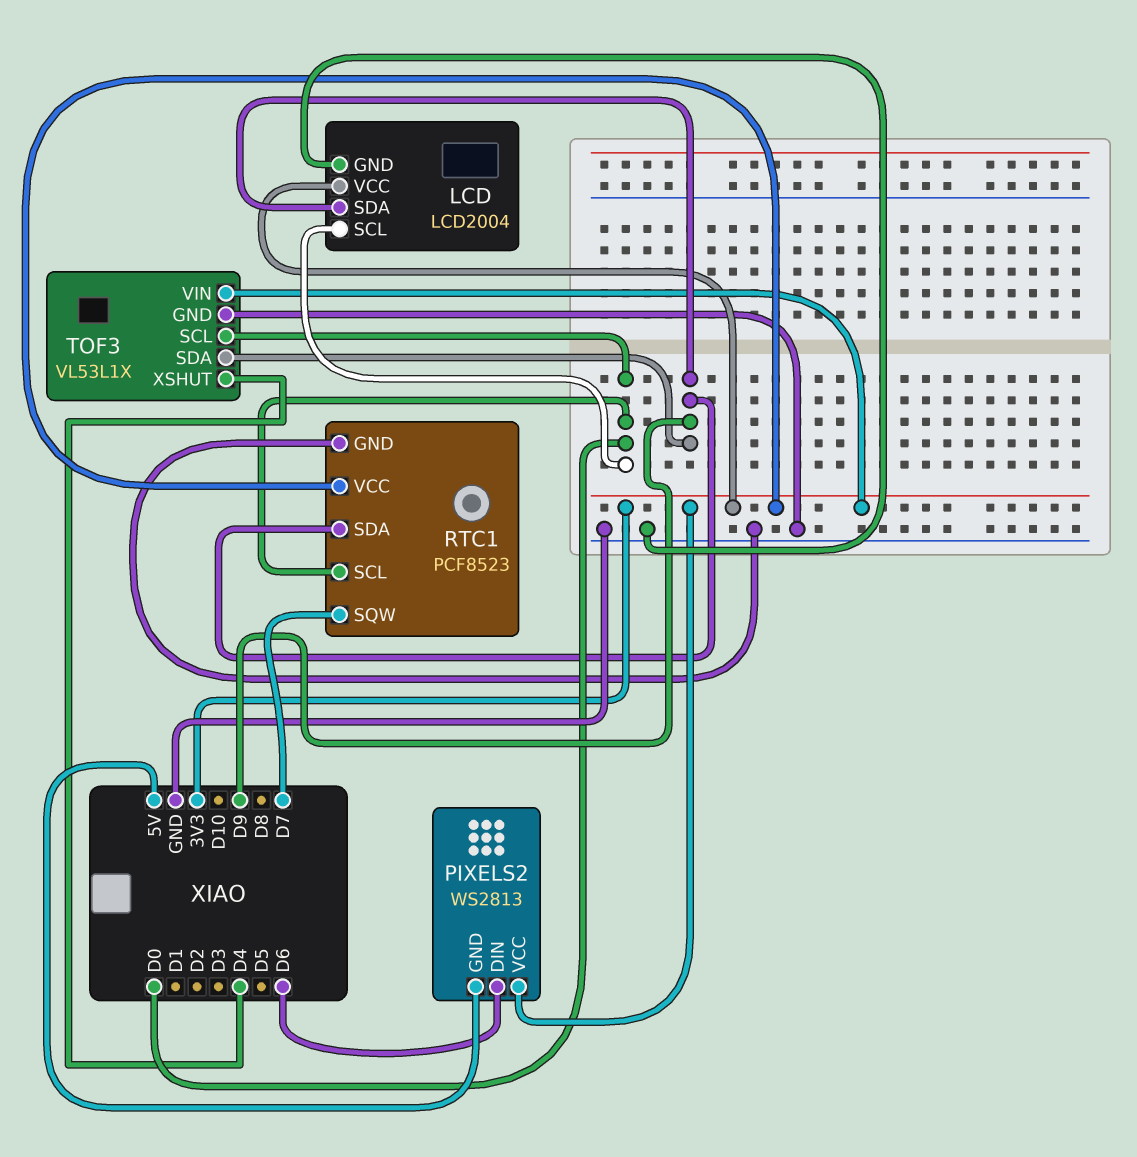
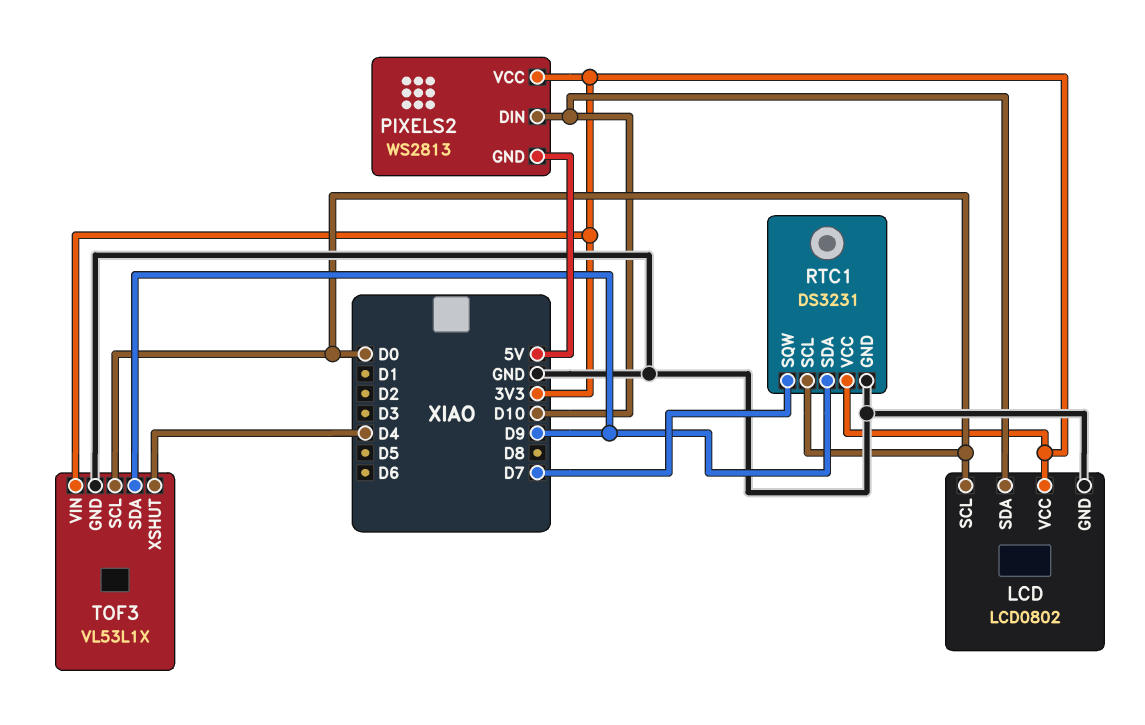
LCD: LCD2004 -> LCD0802
LCD pin SDA: D9 -> D10
PIXELS2 pin DIN: D6 -> D10
RTC1: PCF8523 -> DS3231

